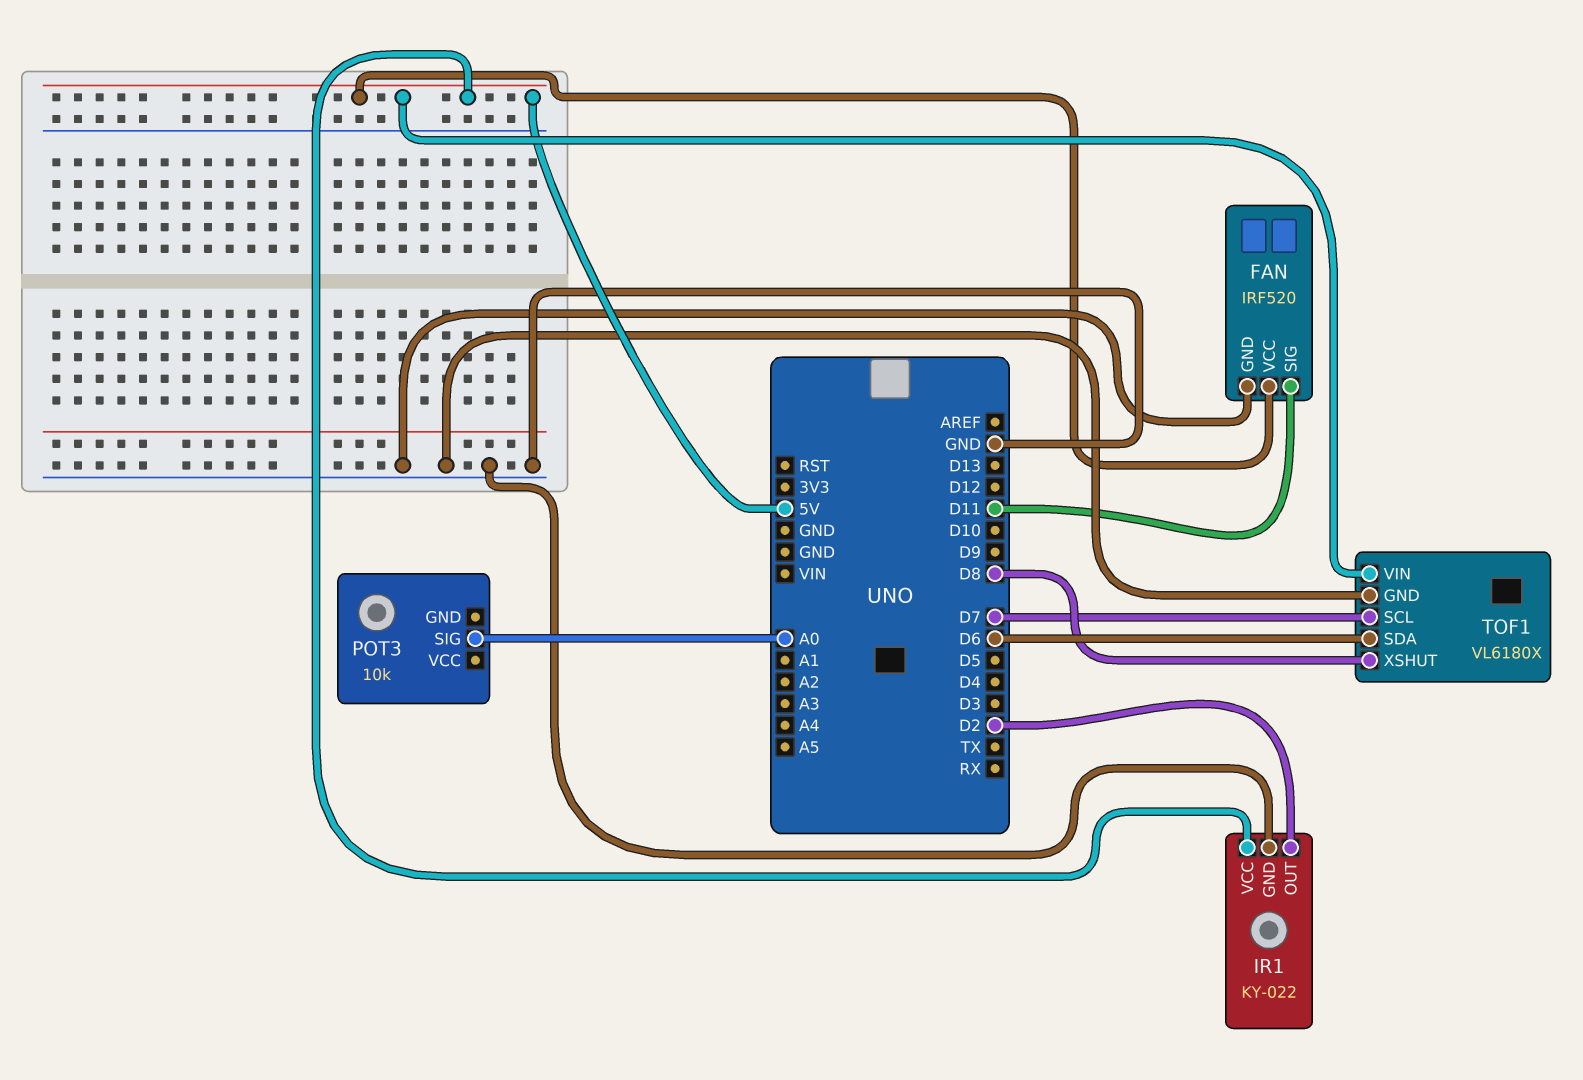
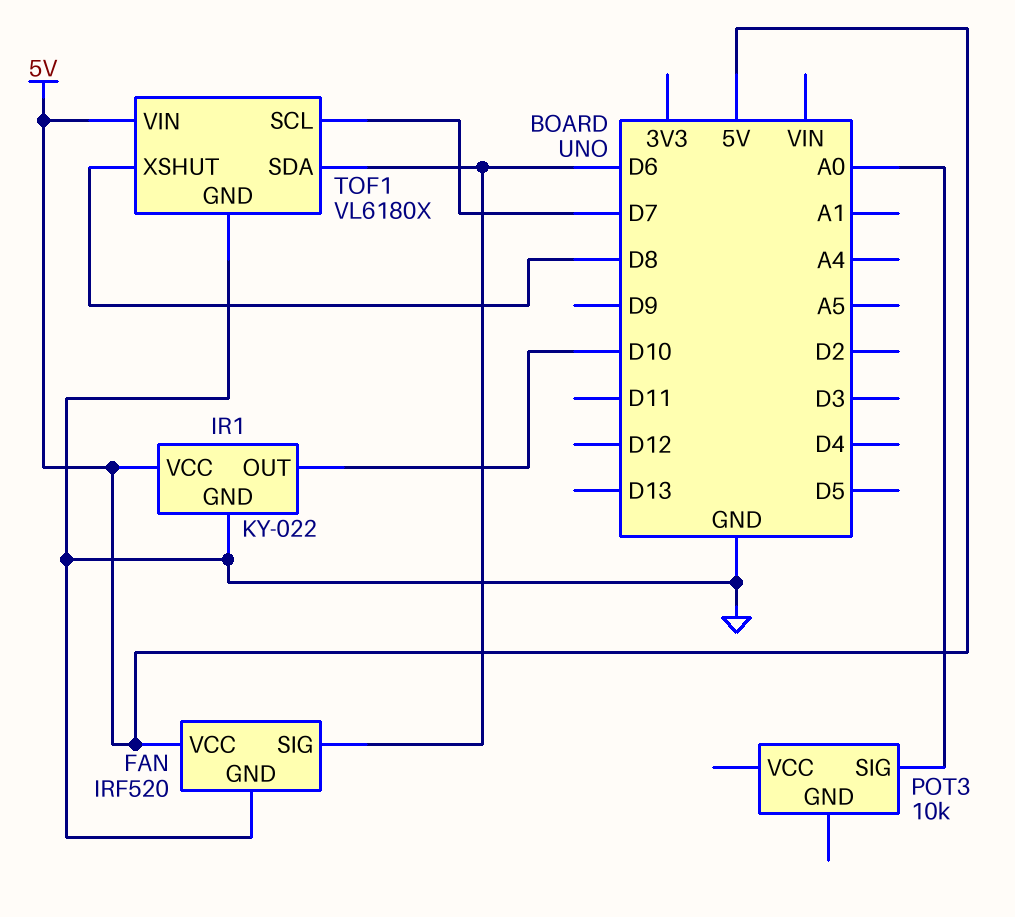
FAN pin SIG: D11 -> D6
IR1 pin OUT: D2 -> D10

